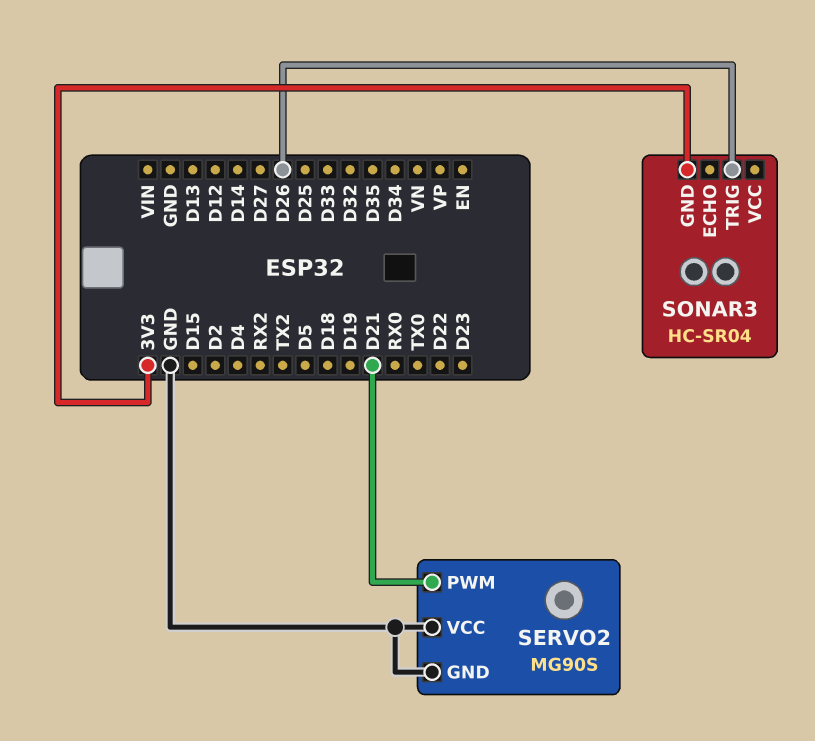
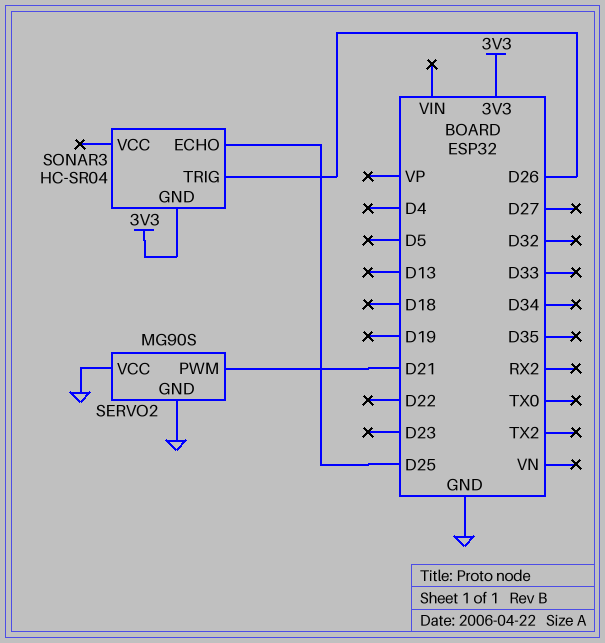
SONAR3 pin ECHO: none -> D25

